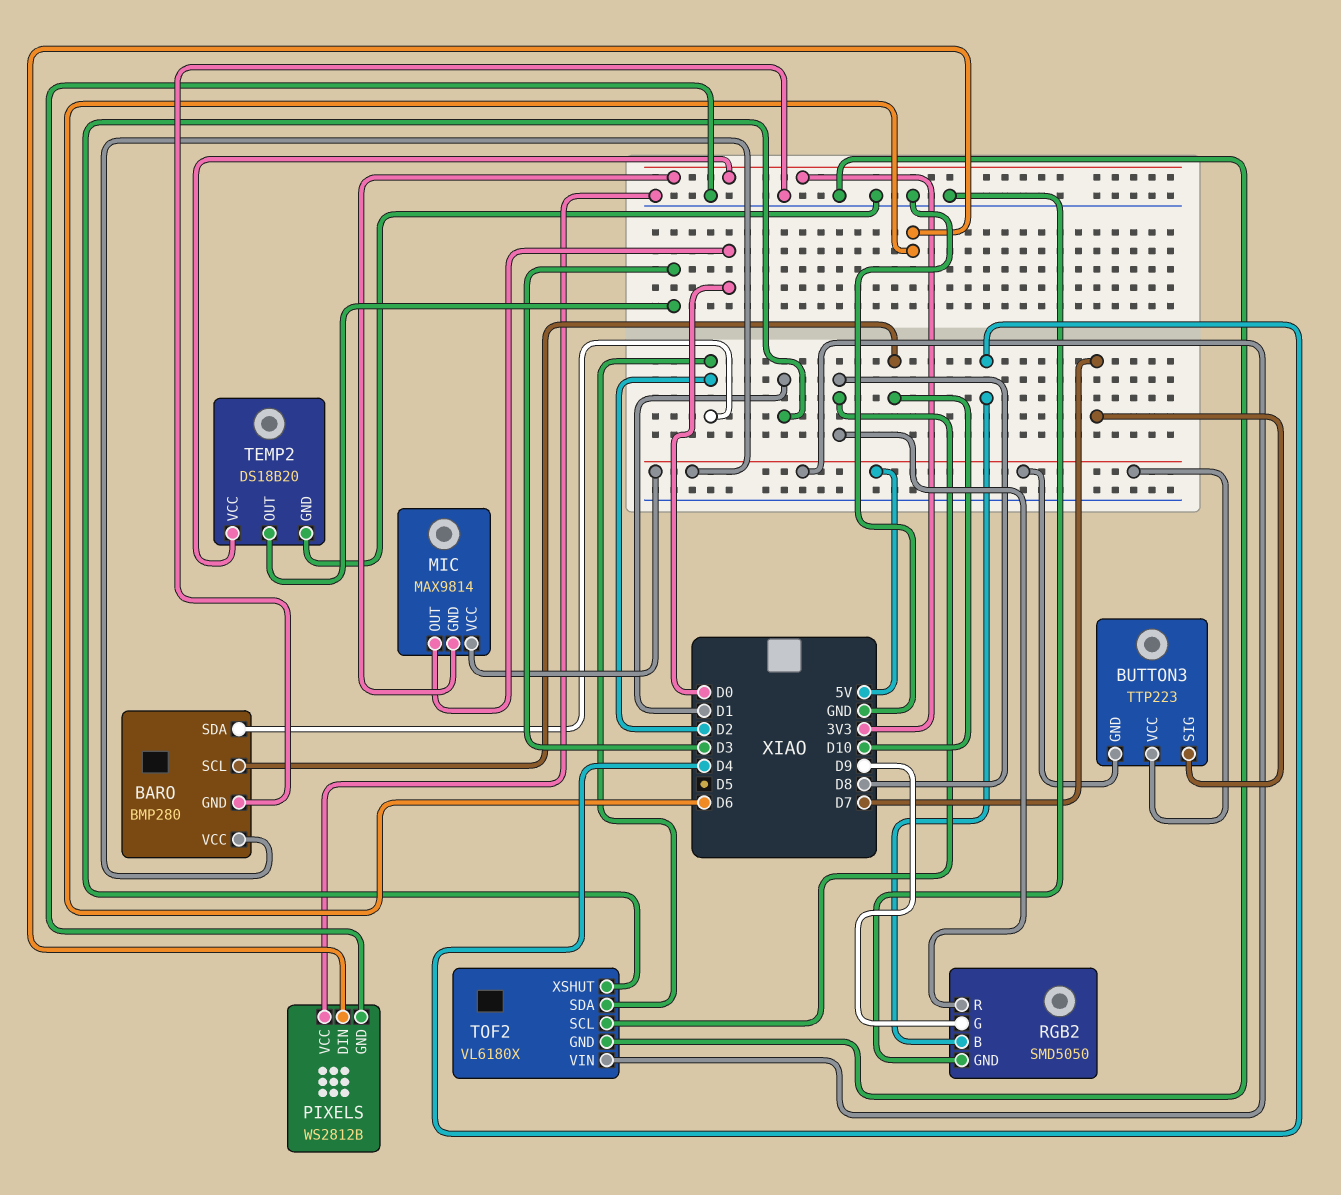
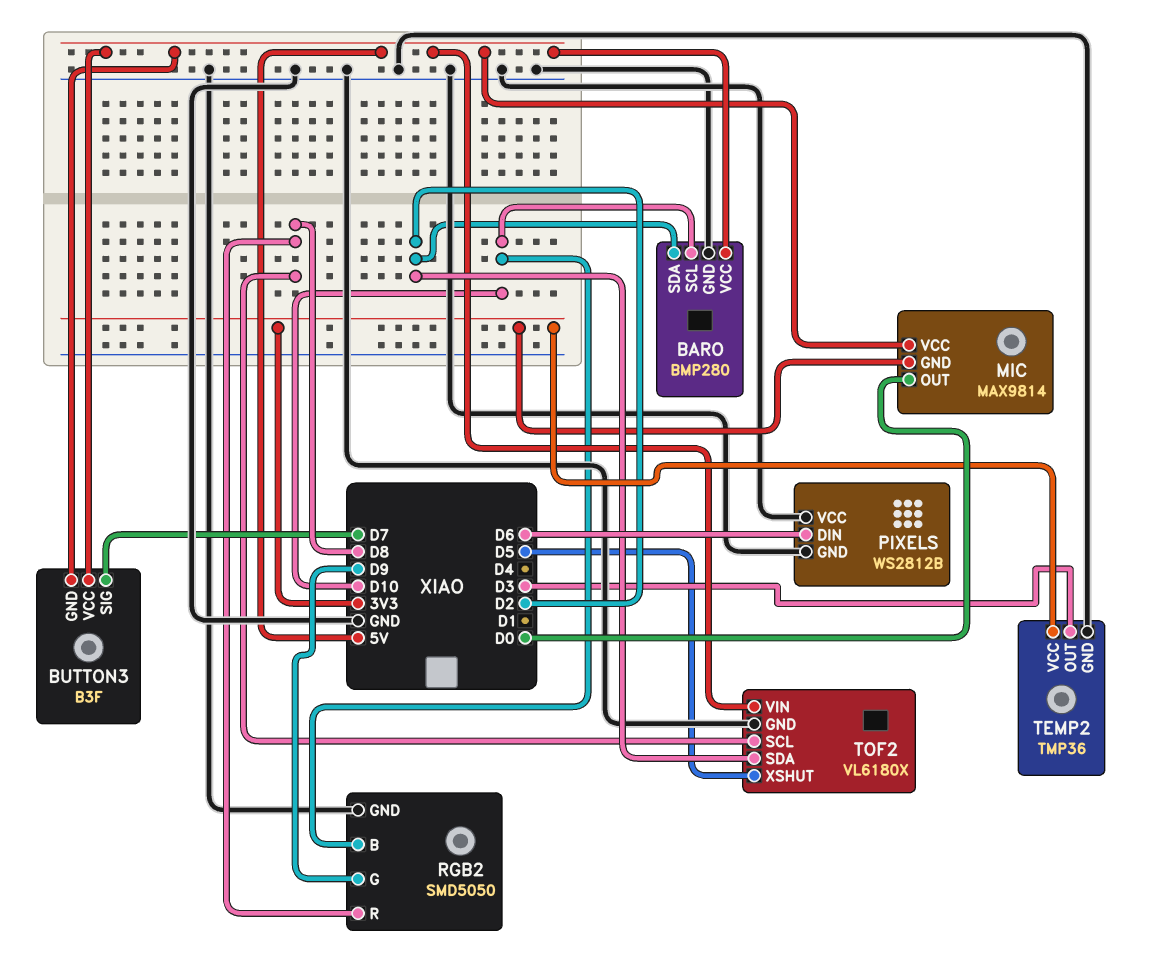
BUTTON3: TTP223 -> B3F
RGB2 pin B: D4 -> D10
TEMP2: DS18B20 -> TMP36
TOF2 pin XSHUT: D1 -> D5

